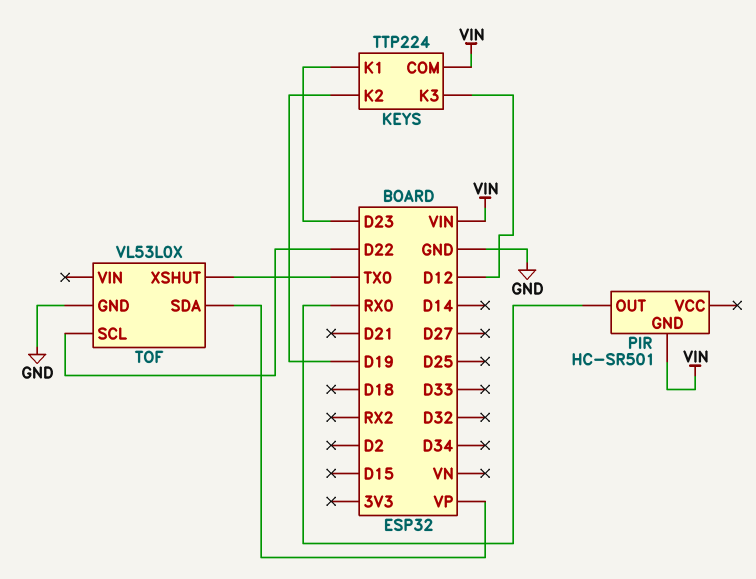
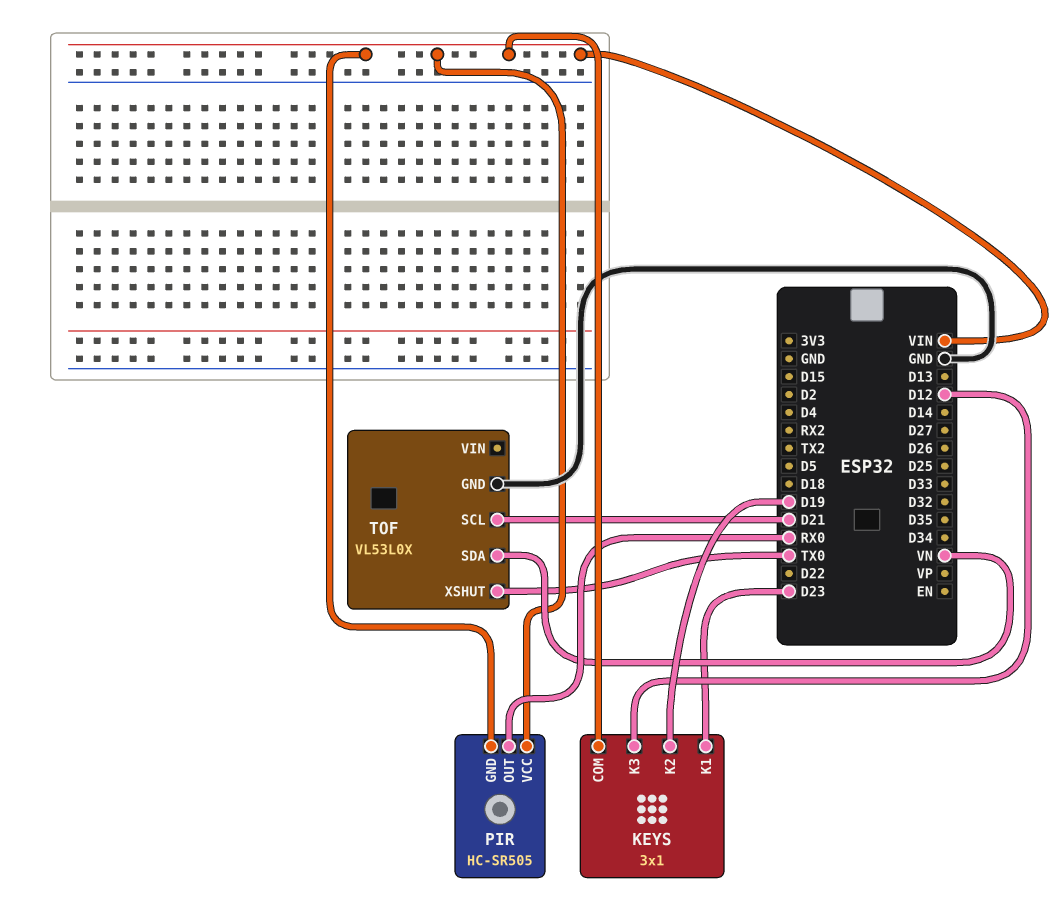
KEYS: TTP224 -> 3x1
PIR: HC-SR501 -> HC-SR505
PIR pin VCC: none -> VIN
TOF pin SCL: D22 -> D21
TOF pin SDA: VP -> VN

